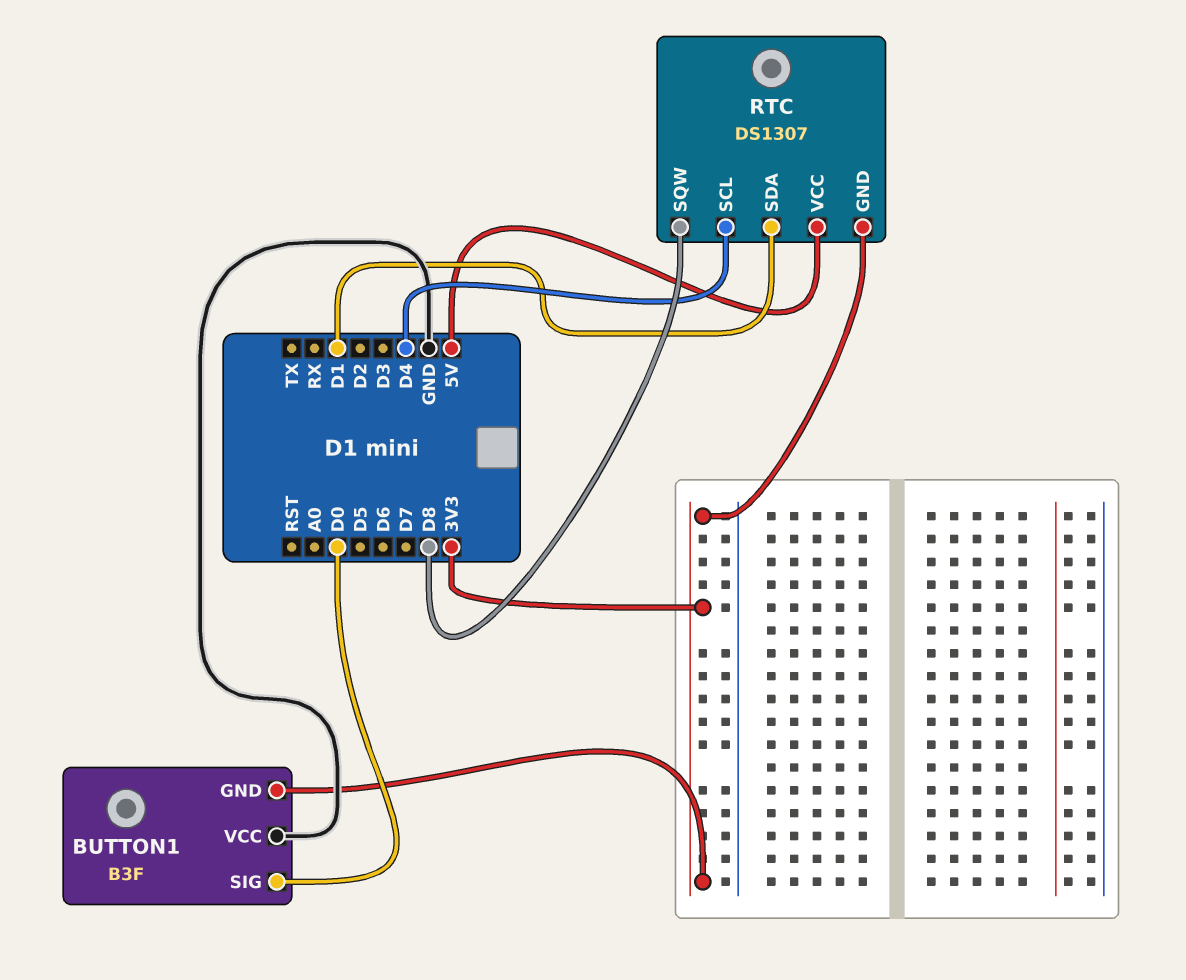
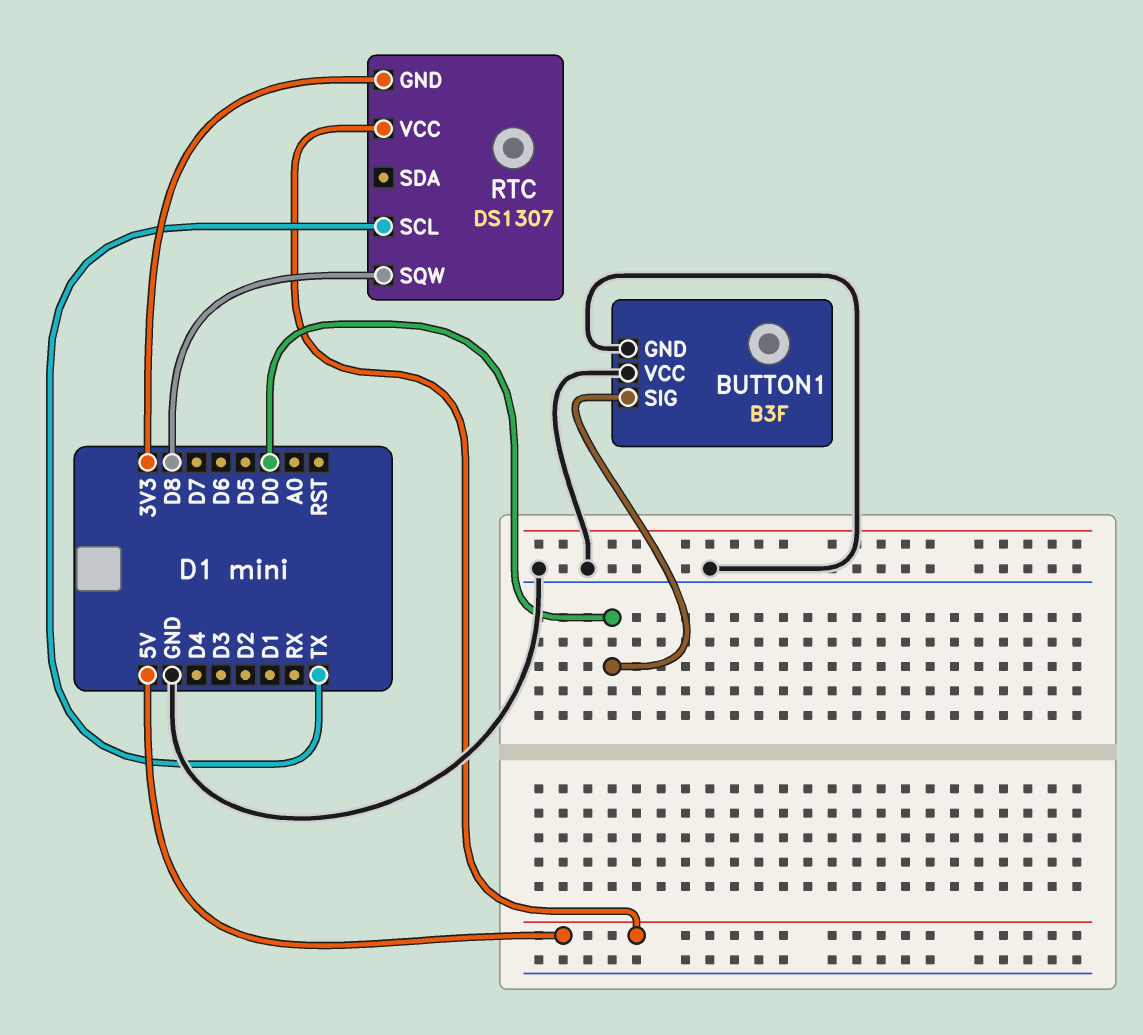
BUTTON1 pin GND: 3V3 -> GND
RTC pin SCL: D4 -> TX
RTC pin SDA: D1 -> none

